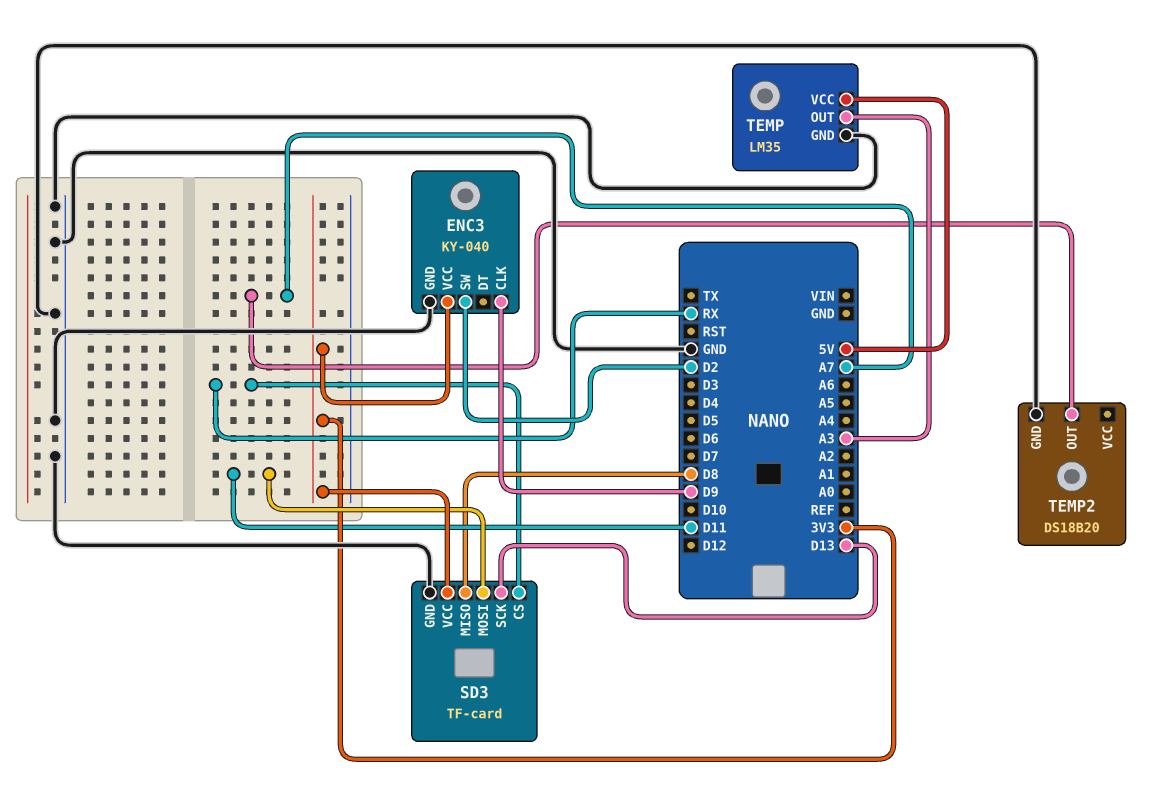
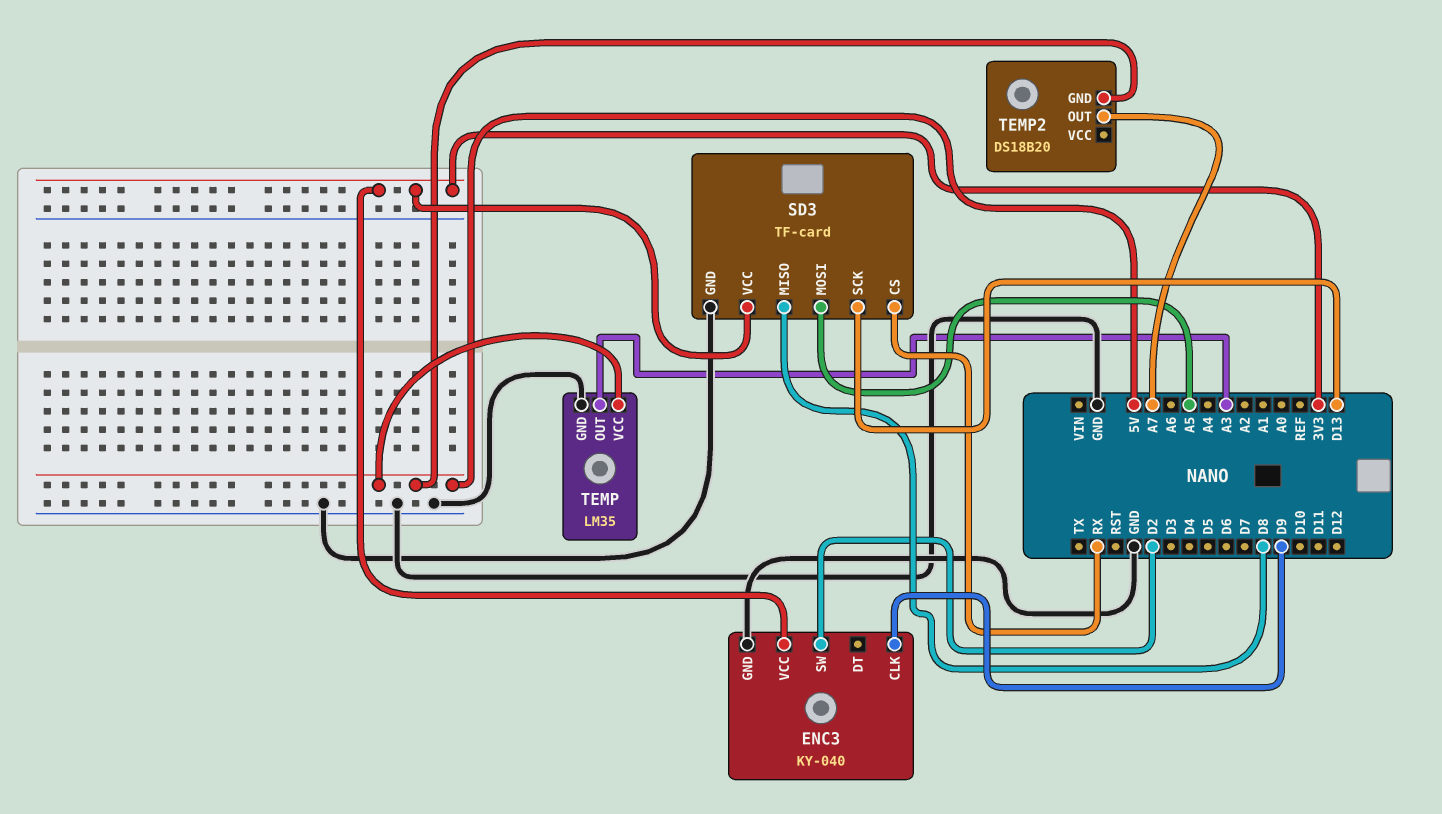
SD3 pin MOSI: D11 -> A5
TEMP2 pin GND: GND -> 5V

